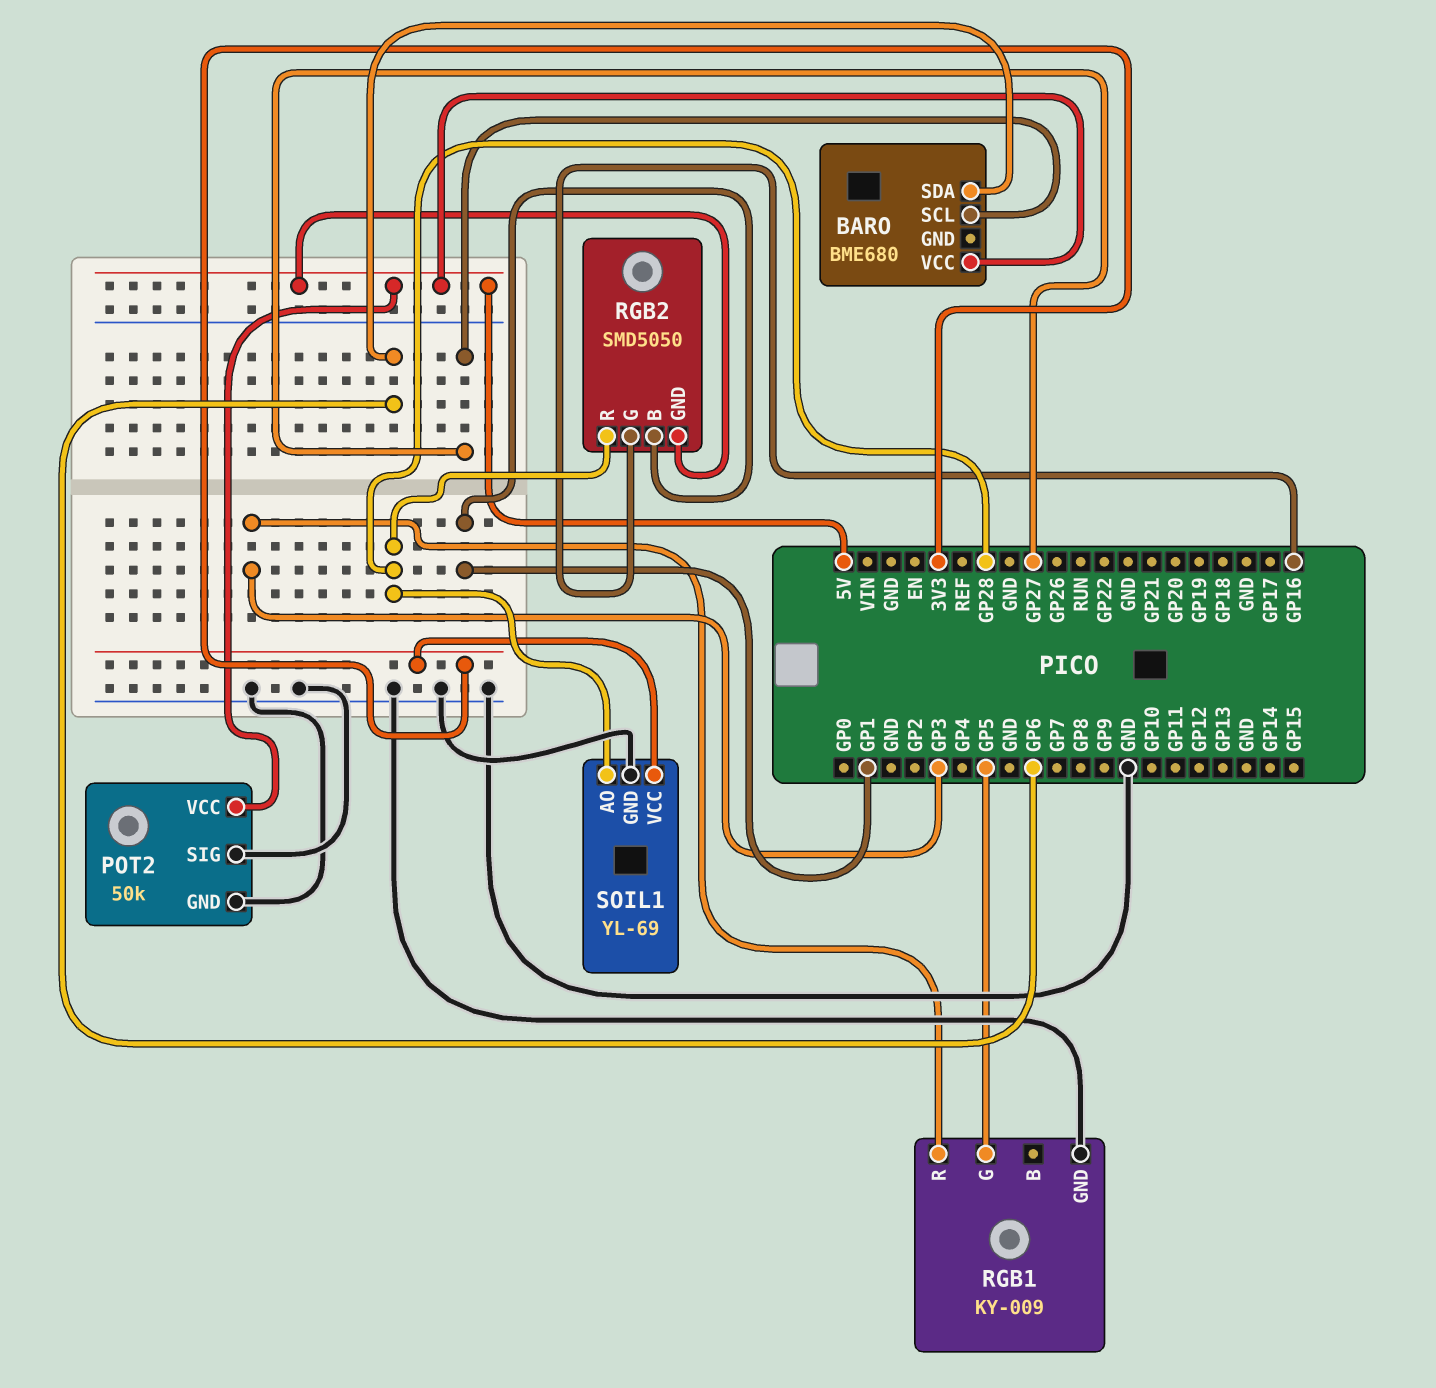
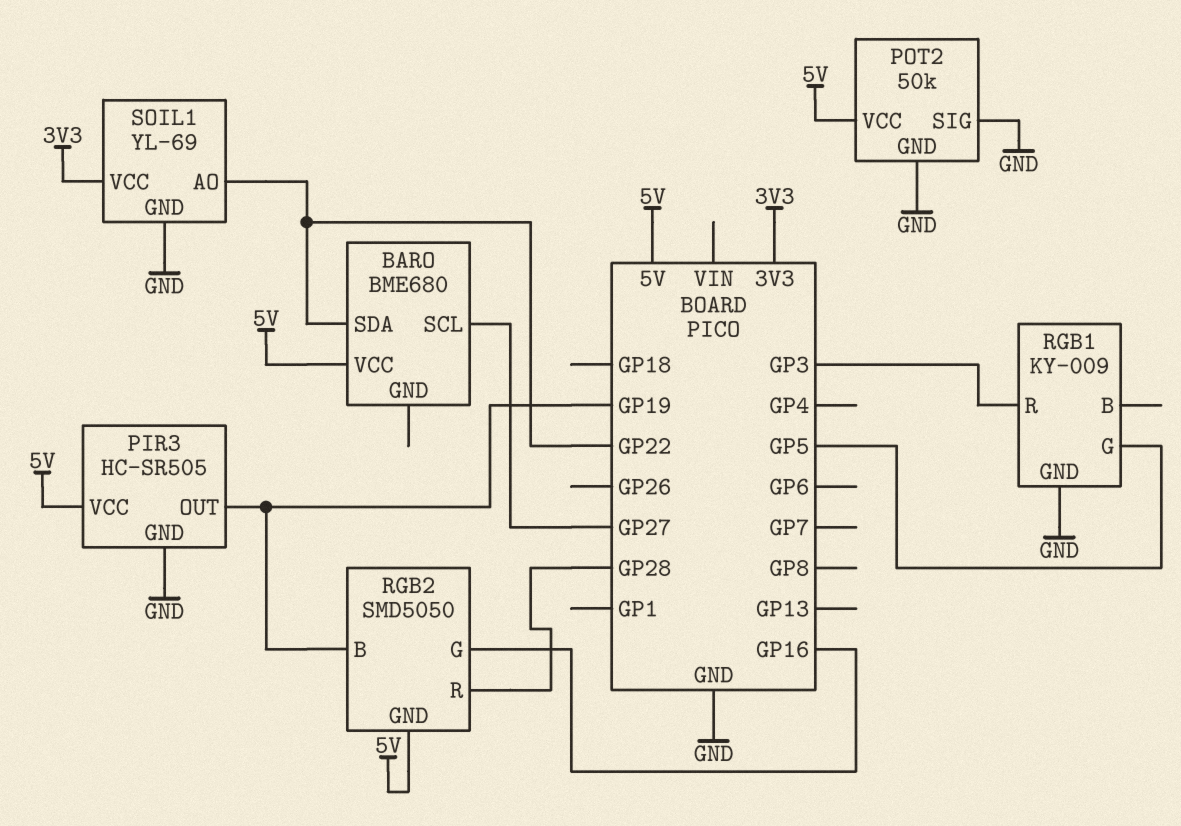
BARO pin SDA: GP6 -> GP22
PIR3: none -> HC-SR505
PIR3 pin GND: none -> GND
PIR3 pin OUT: none -> GP19
PIR3 pin VCC: none -> 5V
RGB2 pin B: GP1 -> GP19
SOIL1 pin AO: GP28 -> GP22

